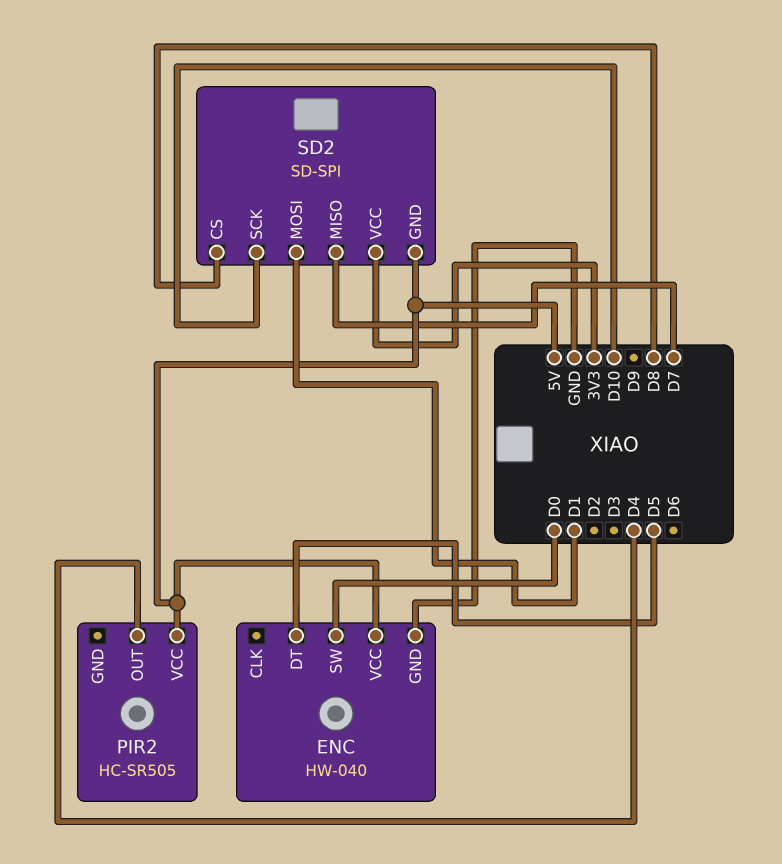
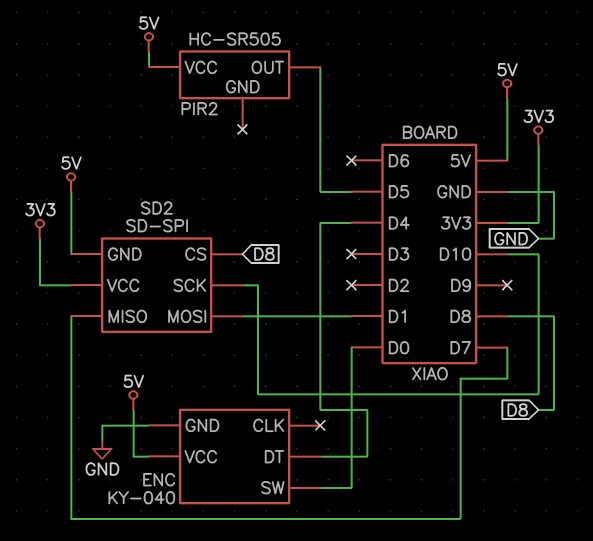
ENC: HW-040 -> KY-040
ENC pin DT: D5 -> D4
PIR2 pin OUT: D4 -> D5

